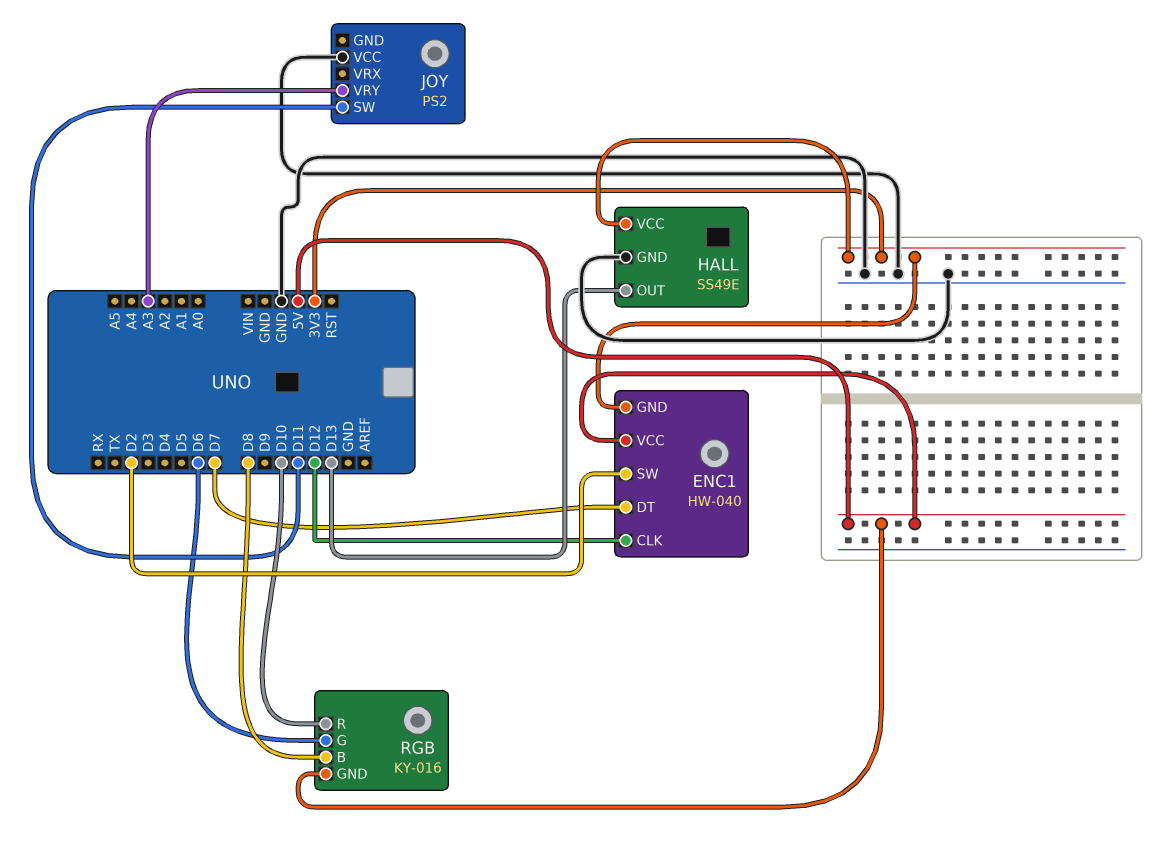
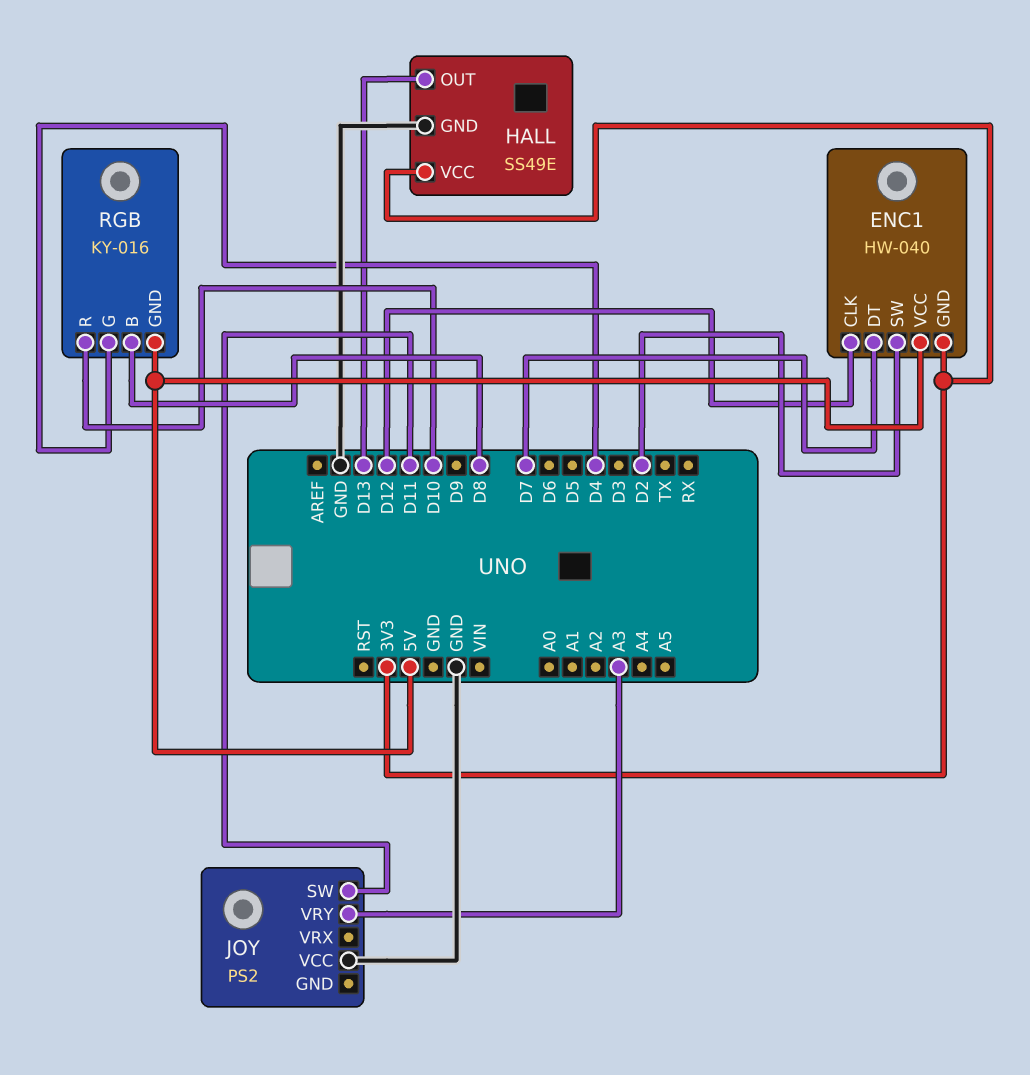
RGB pin G: D6 -> D4

